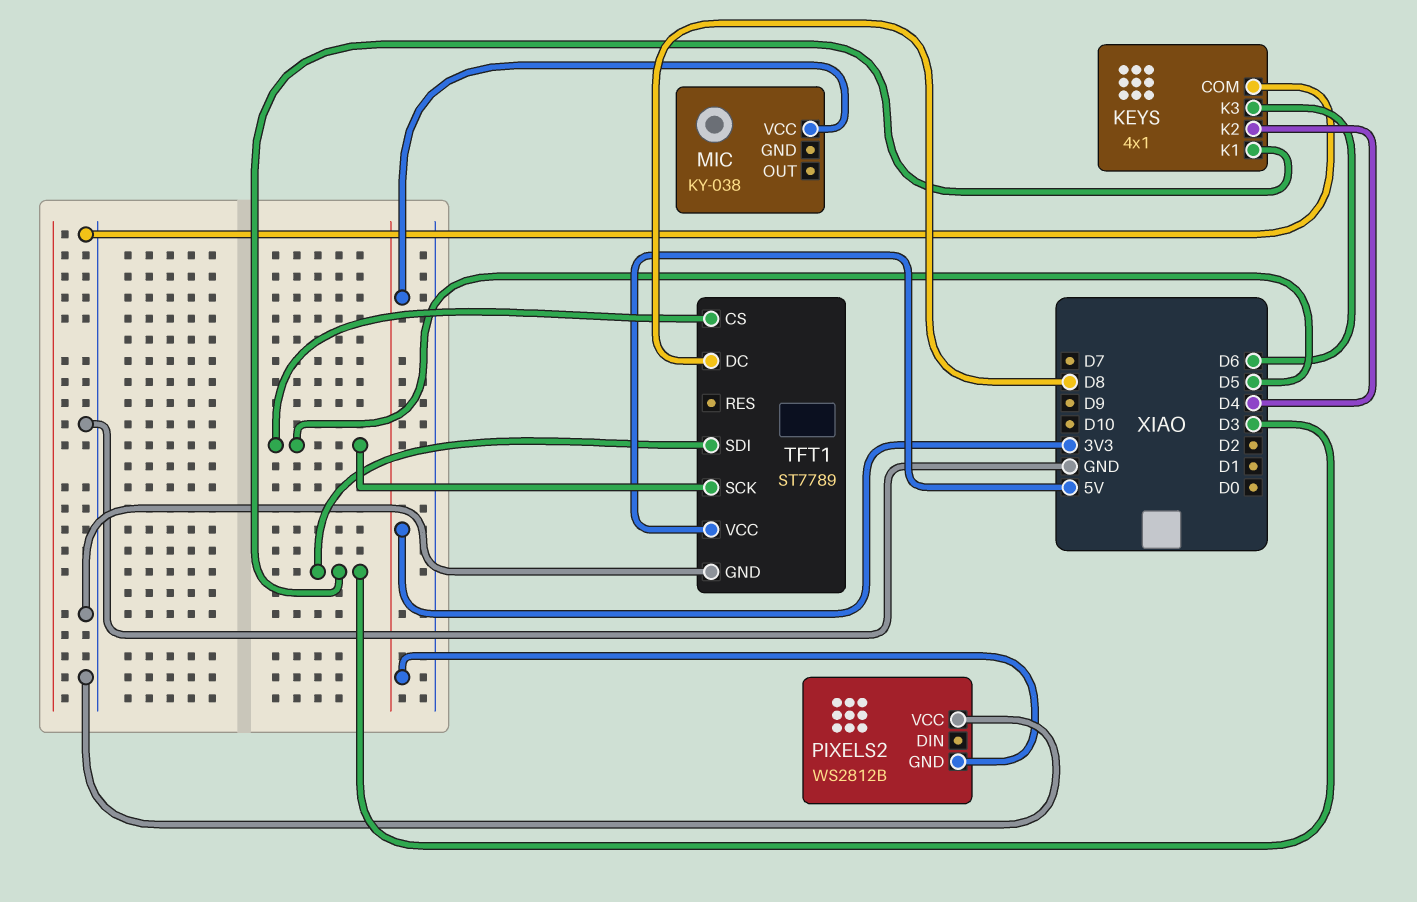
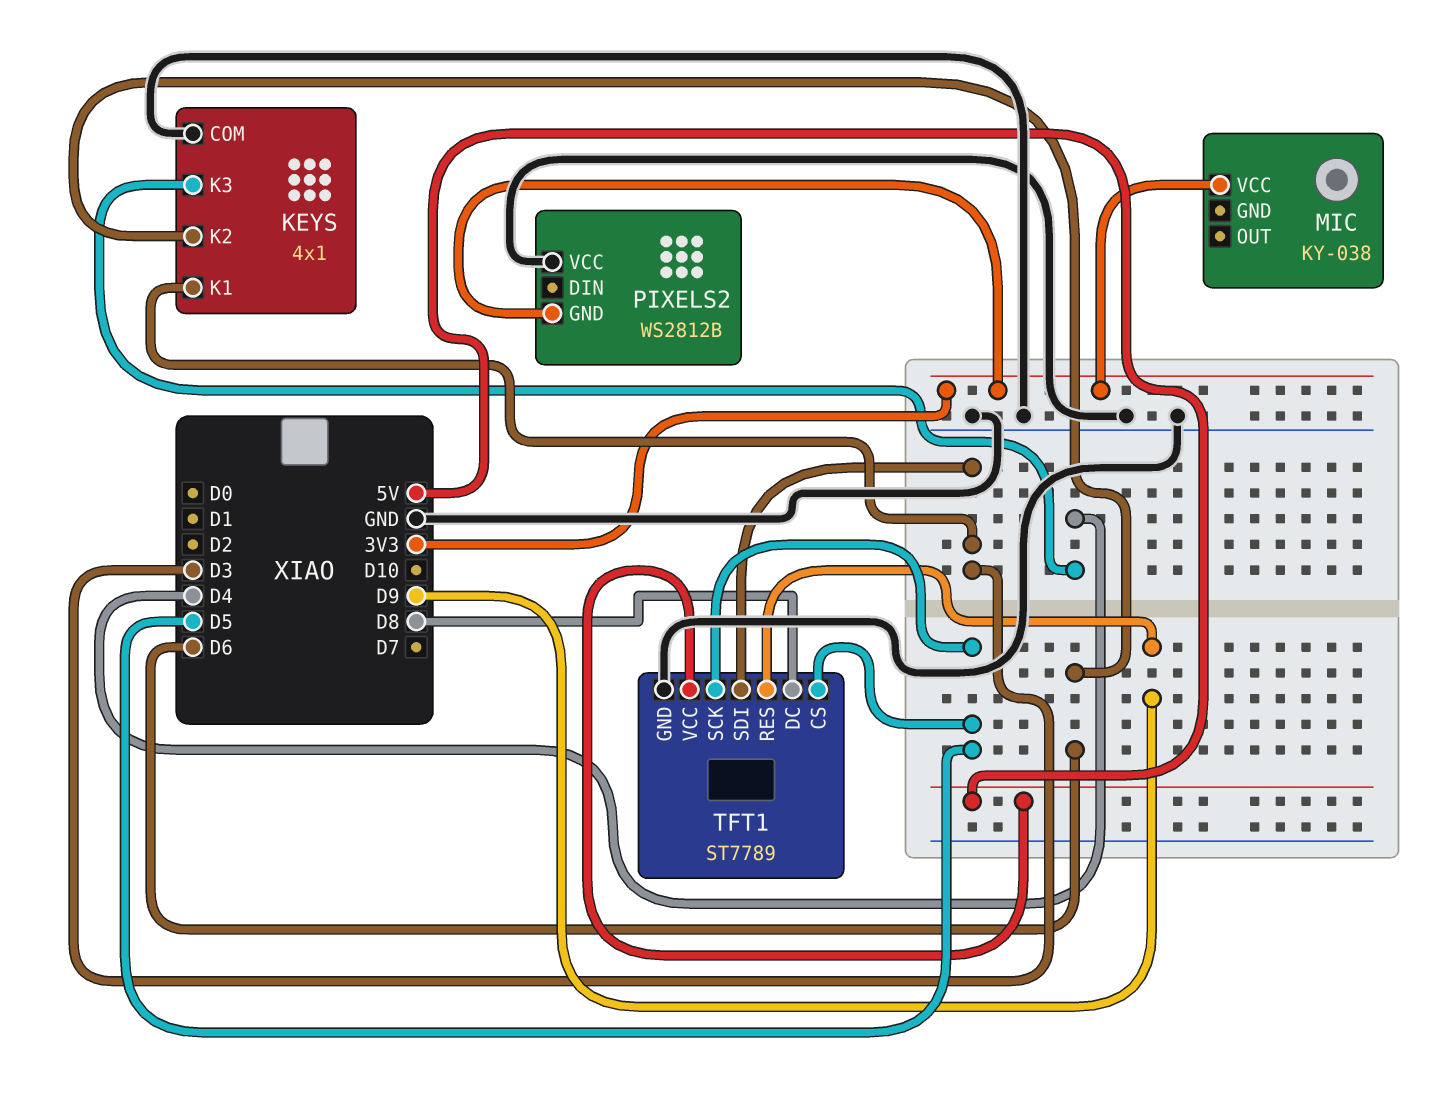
KEYS pin K2: D4 -> D6
KEYS pin K3: D6 -> D4
TFT1 pin RES: none -> D9

